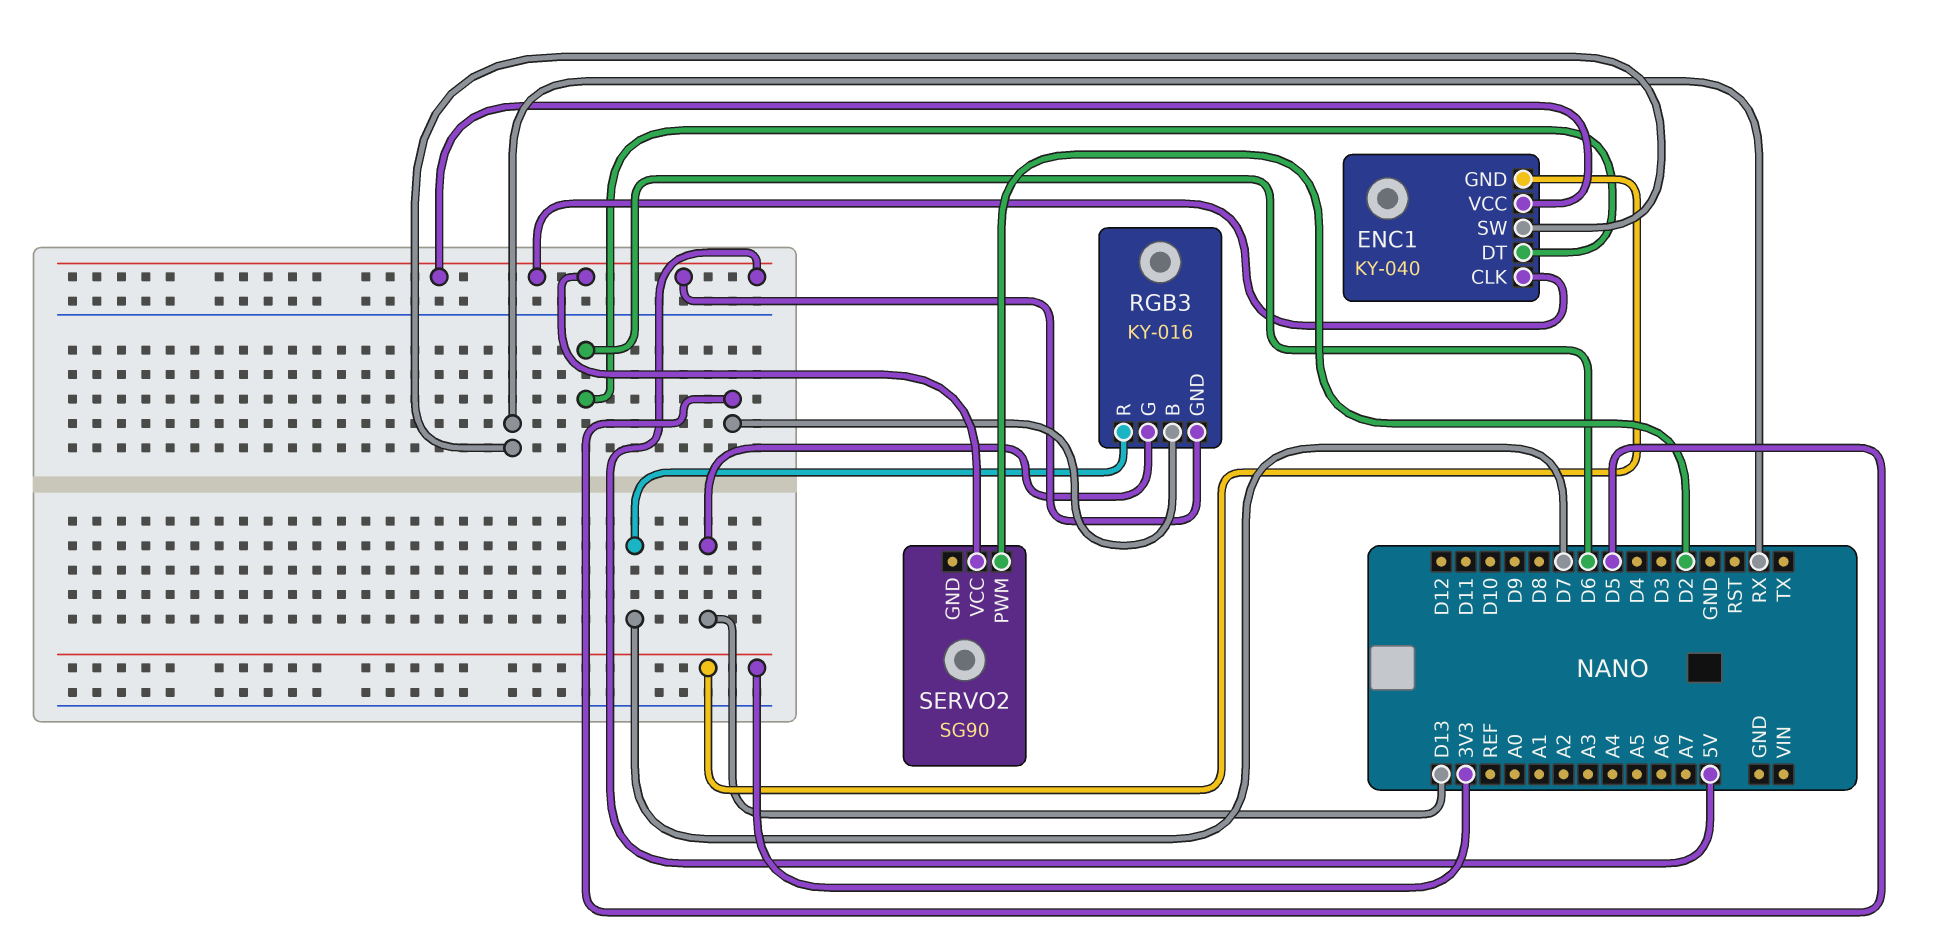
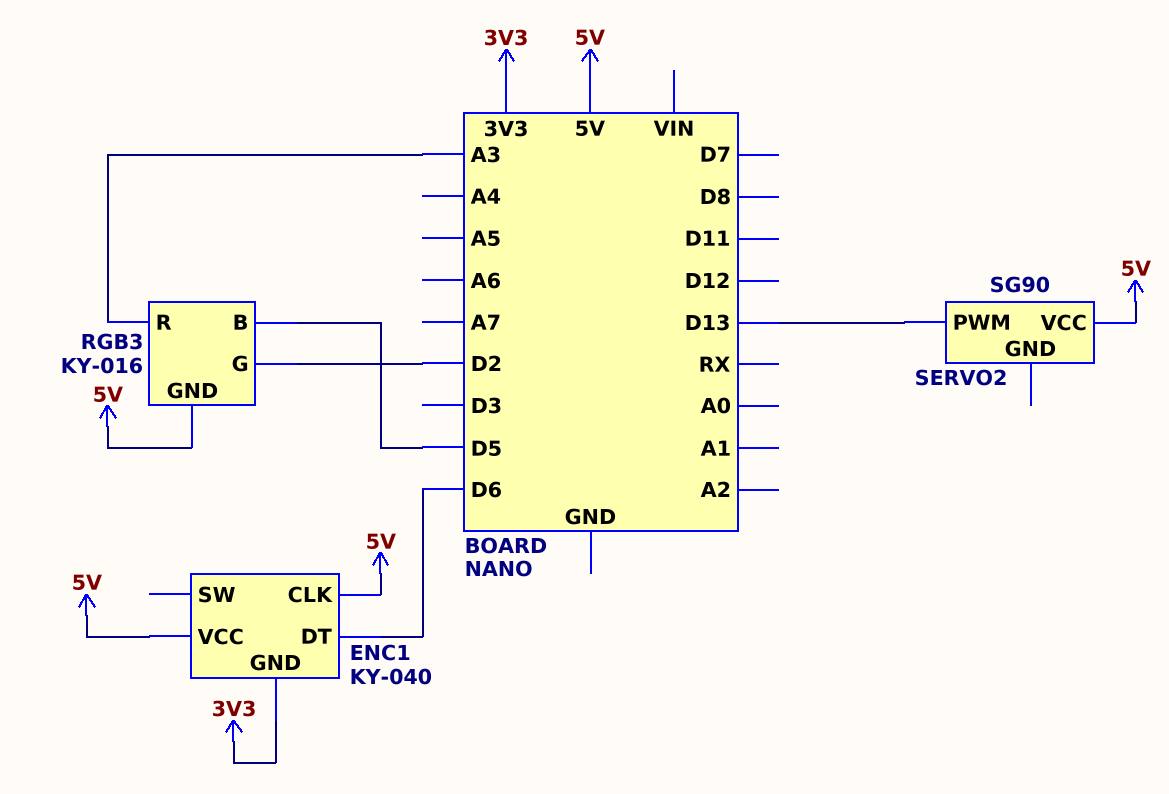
ENC1 pin SW: RX -> none
RGB3 pin G: D13 -> D2
RGB3 pin R: D7 -> A3
SERVO2 pin PWM: D2 -> D13

